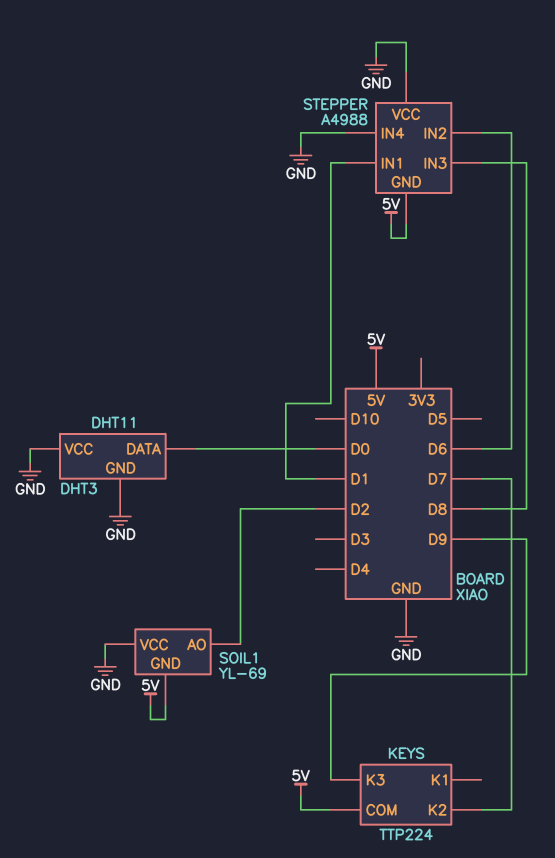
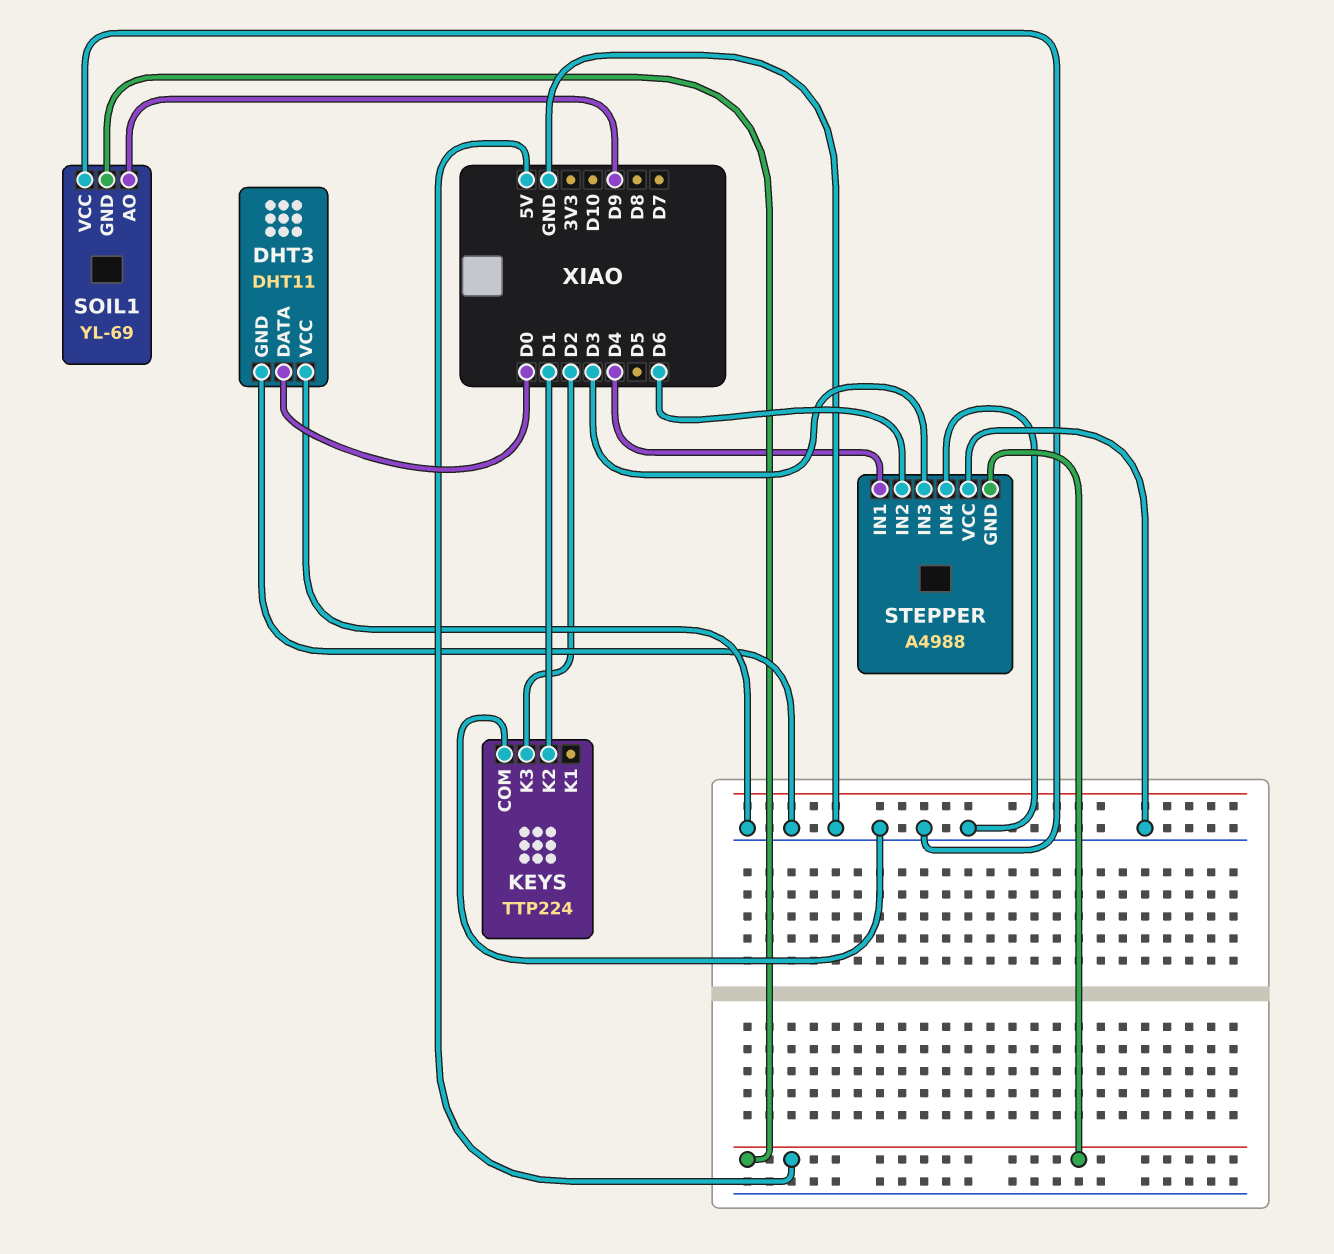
KEYS pin COM: 5V -> GND
KEYS pin K2: D7 -> D1
KEYS pin K3: D9 -> D2
SOIL1 pin AO: D2 -> D9
STEPPER pin IN1: D1 -> D4
STEPPER pin IN3: D8 -> D3

